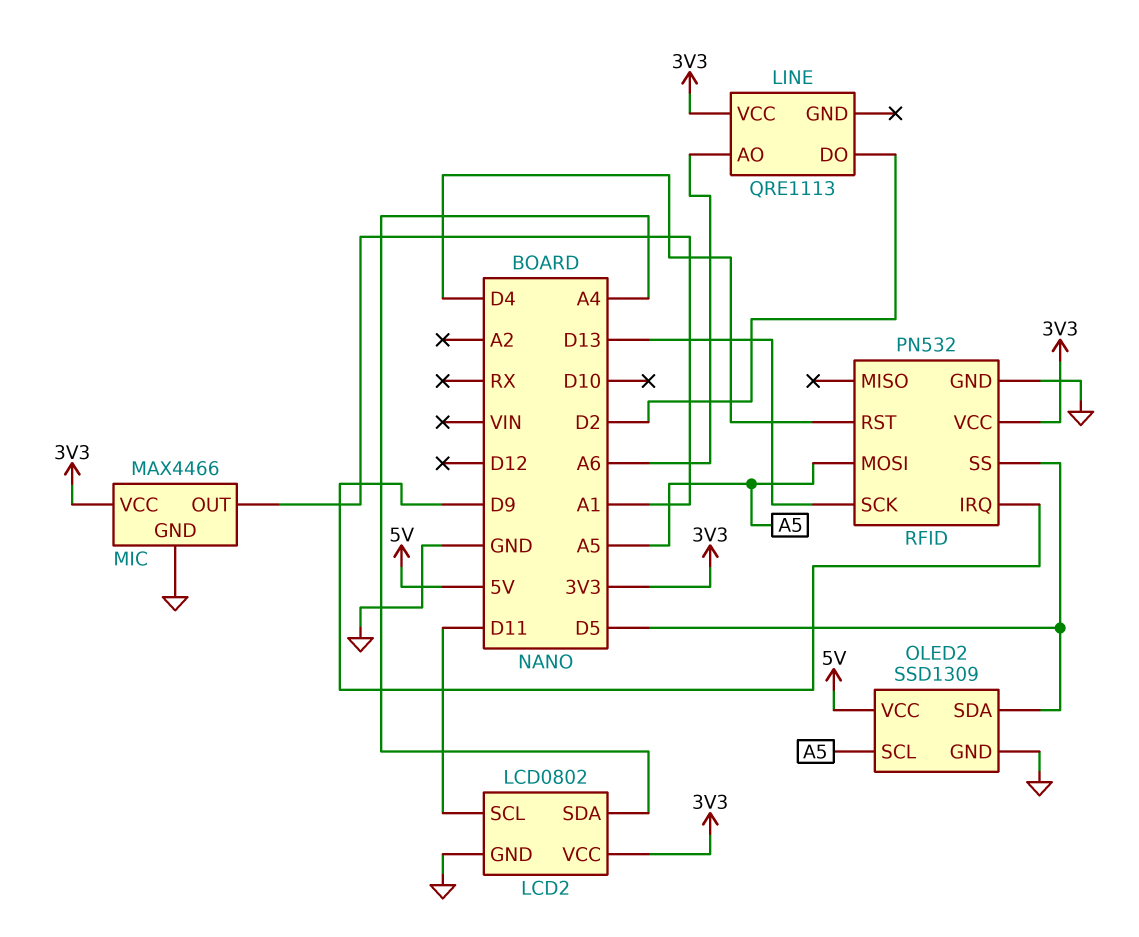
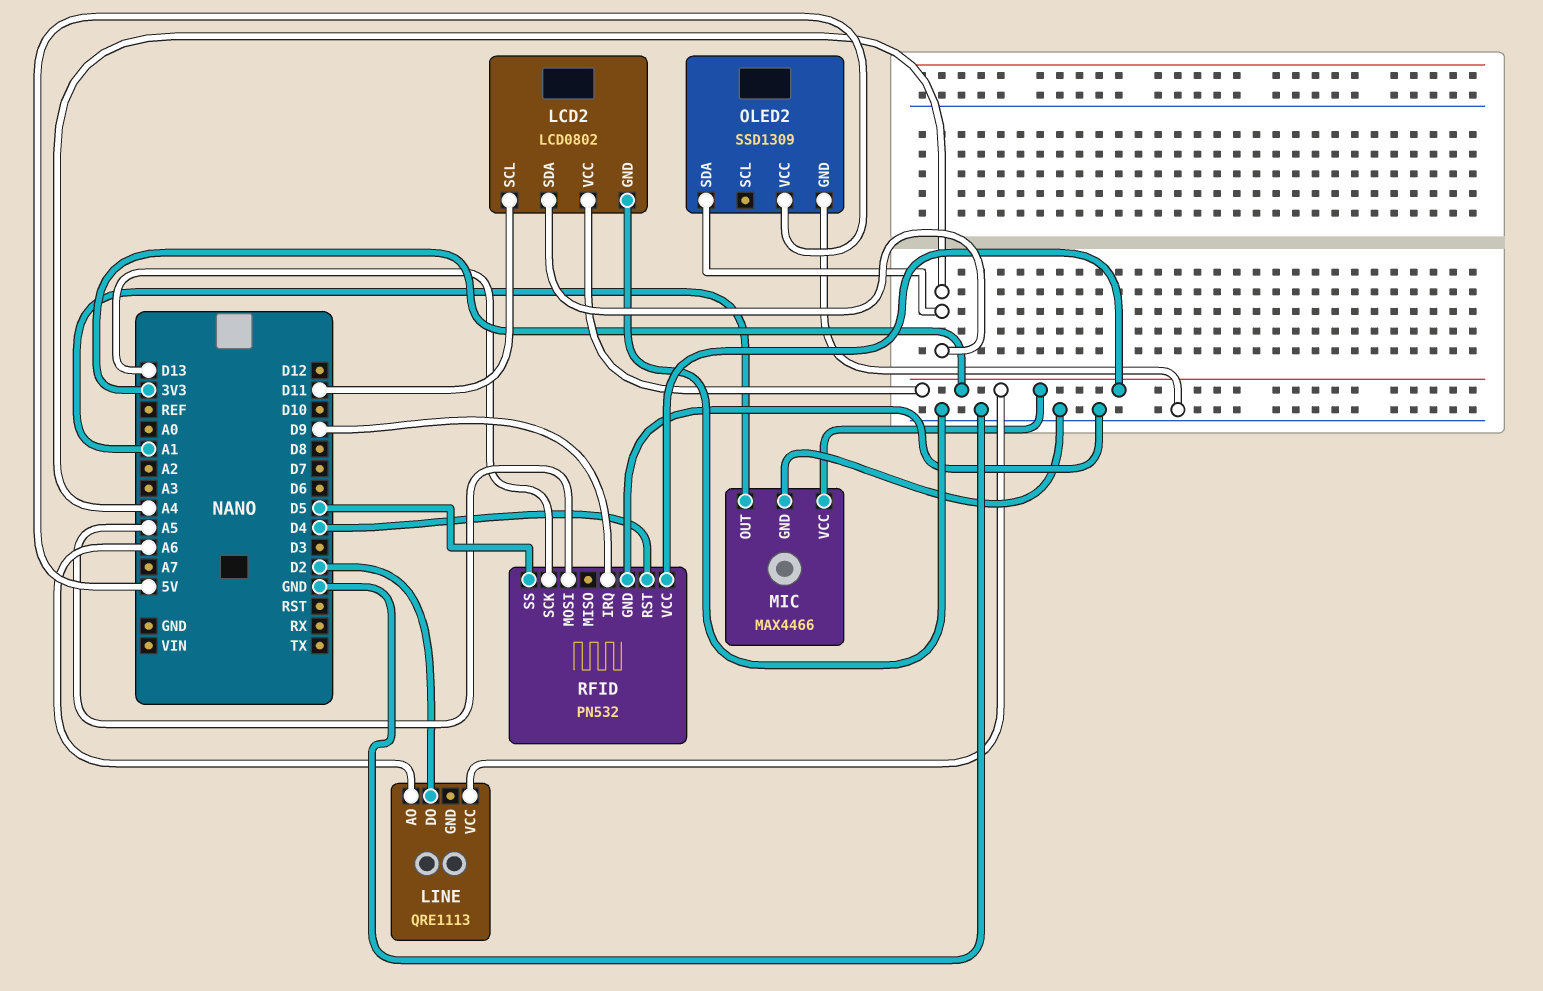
OLED2 pin SCL: A5 -> none
OLED2 pin SDA: D5 -> A4

